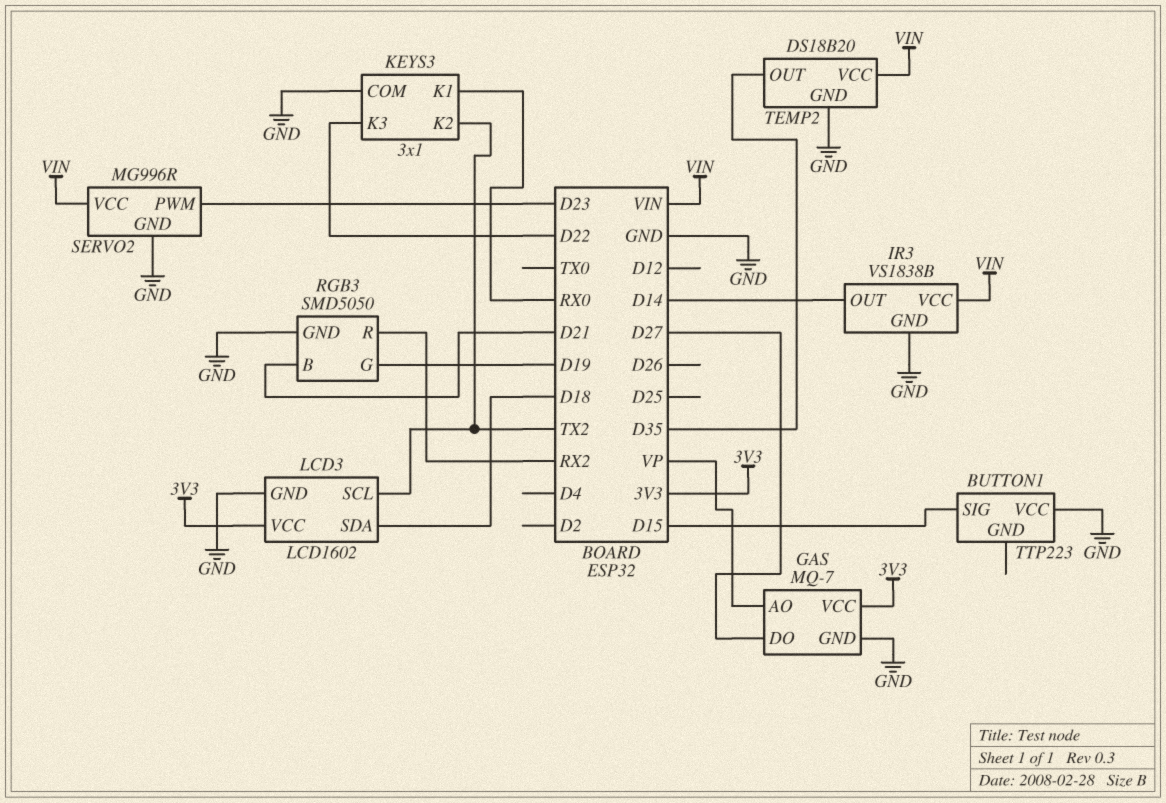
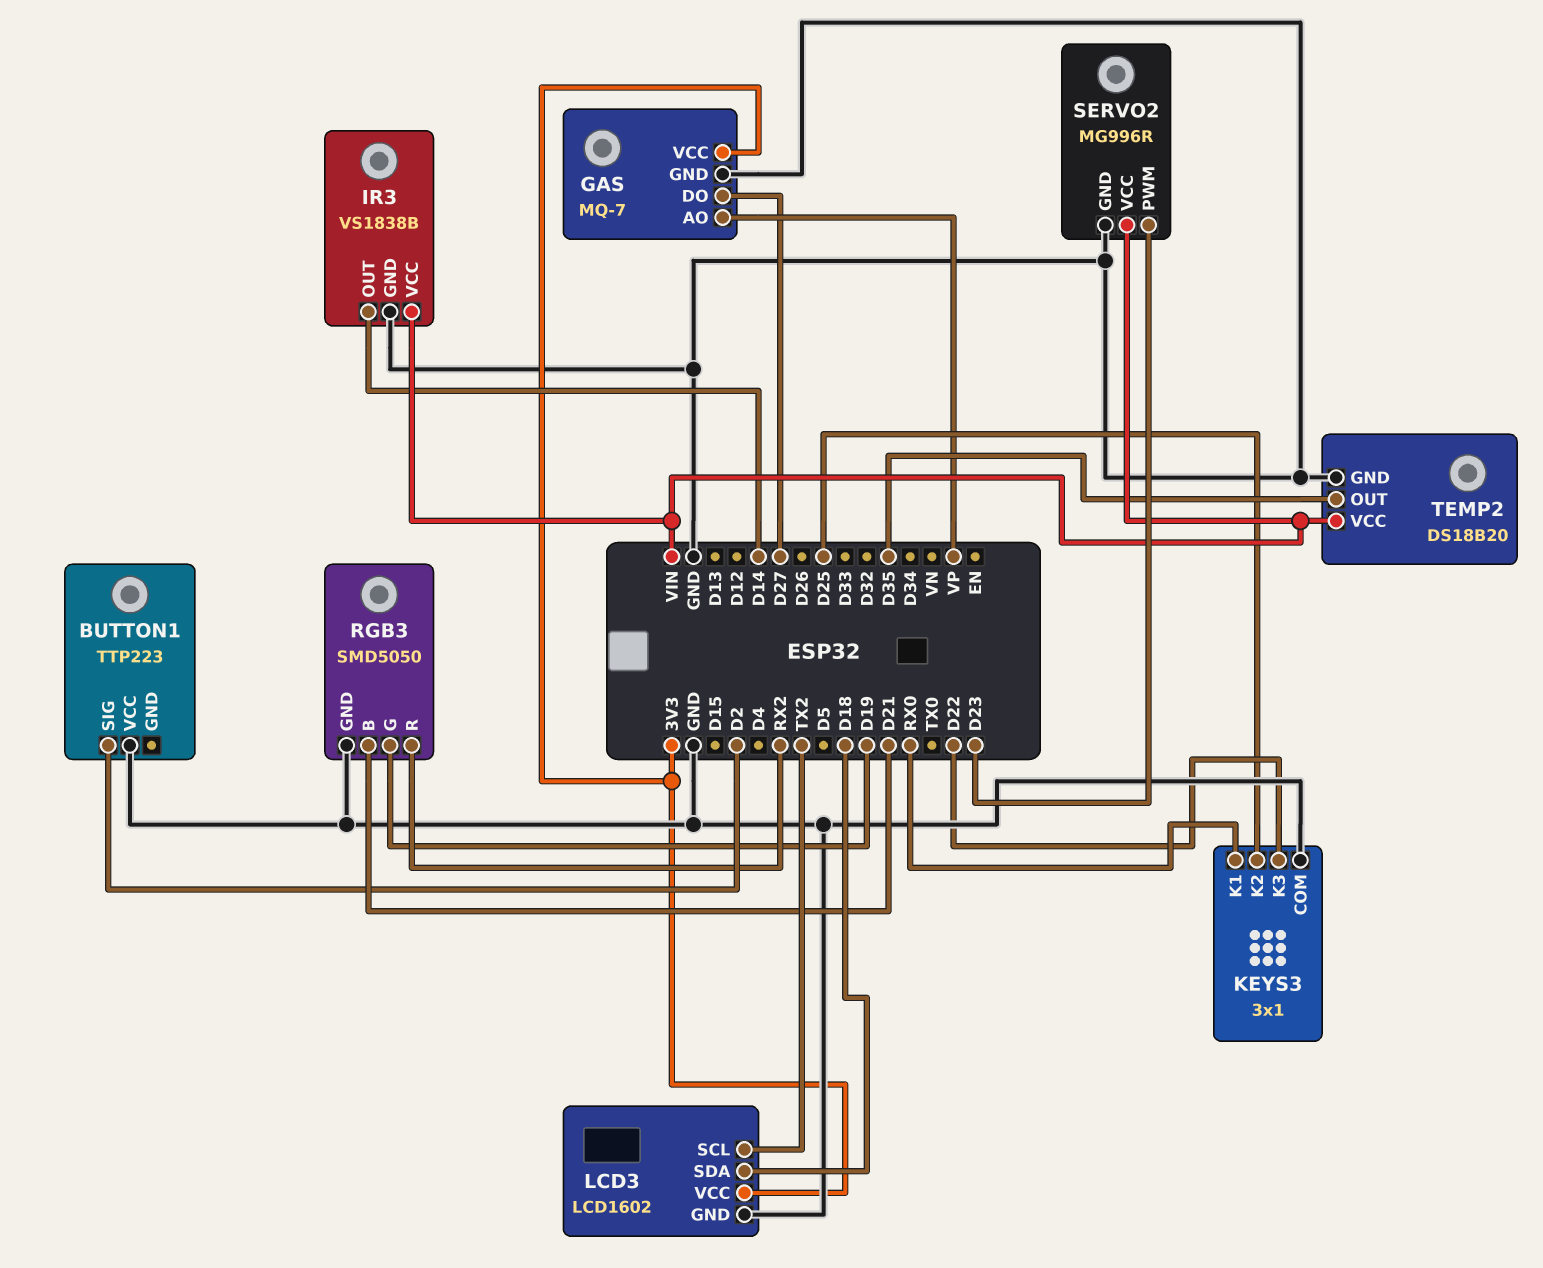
BUTTON1 pin SIG: D15 -> D2
KEYS3 pin K2: TX2 -> D25

